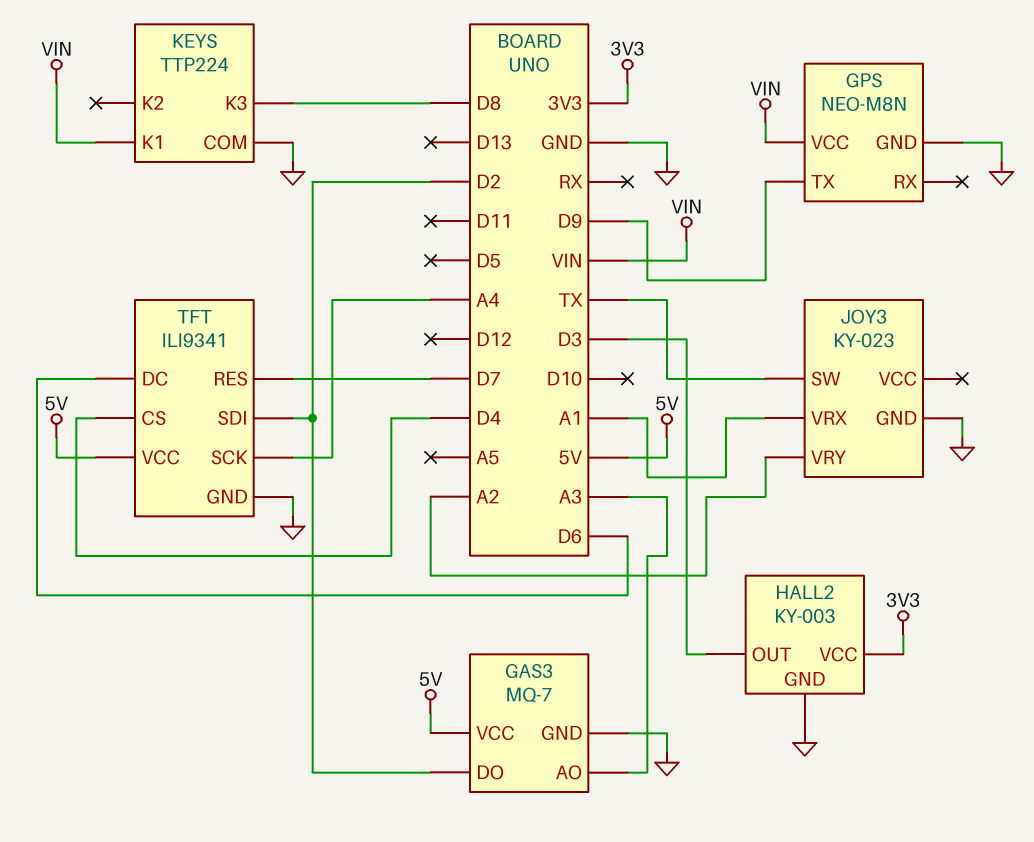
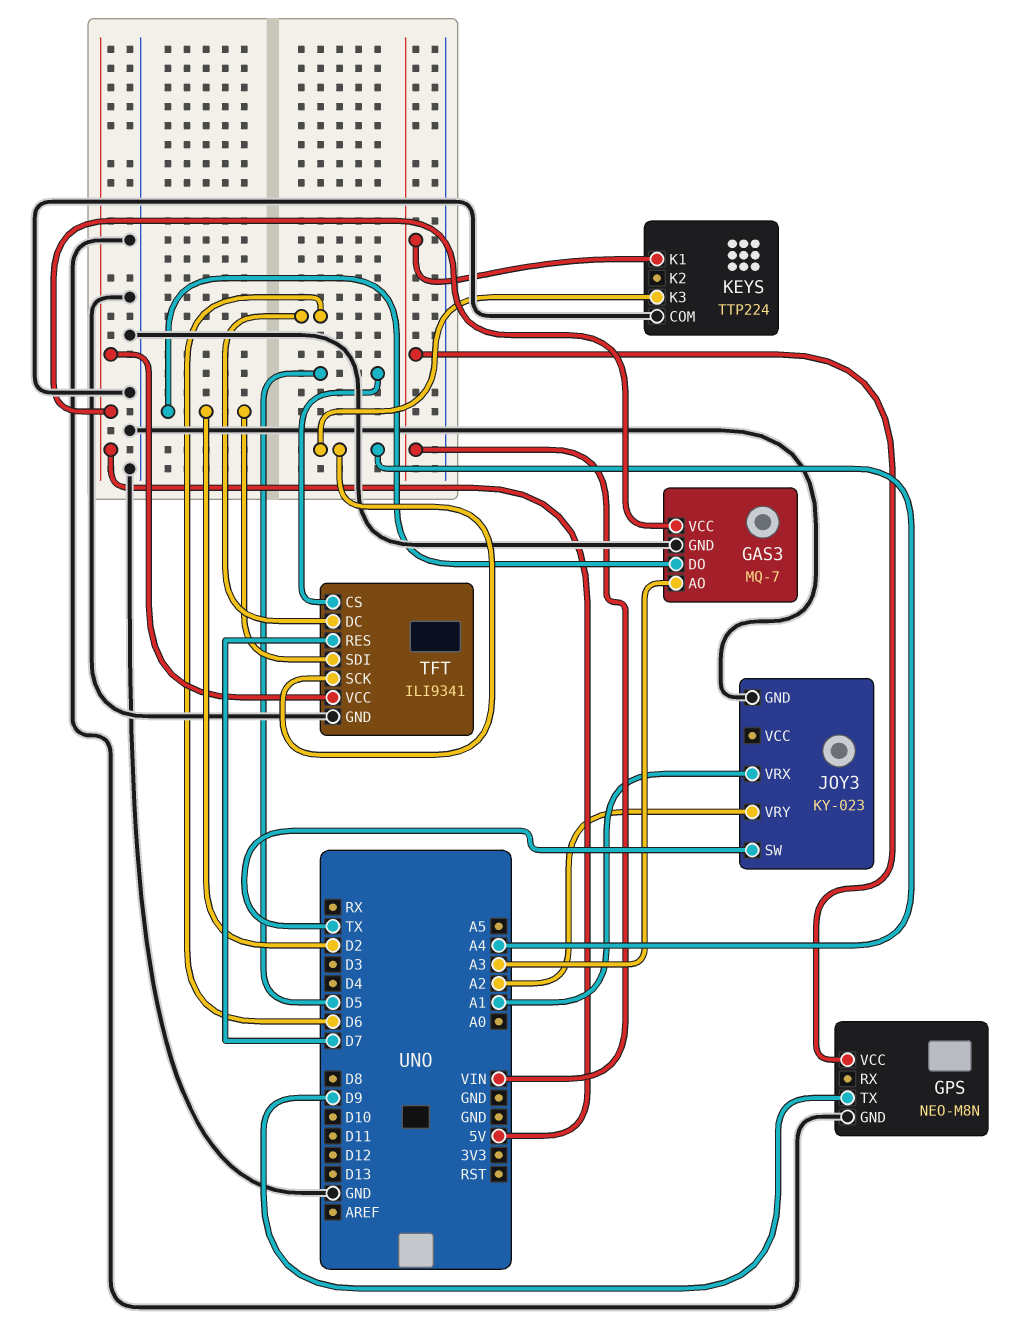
HALL2: KY-003 -> none
HALL2 pin GND: GND -> none
HALL2 pin OUT: D3 -> none
HALL2 pin VCC: 3V3 -> none
KEYS pin K3: D8 -> A4
TFT pin CS: D4 -> D5

